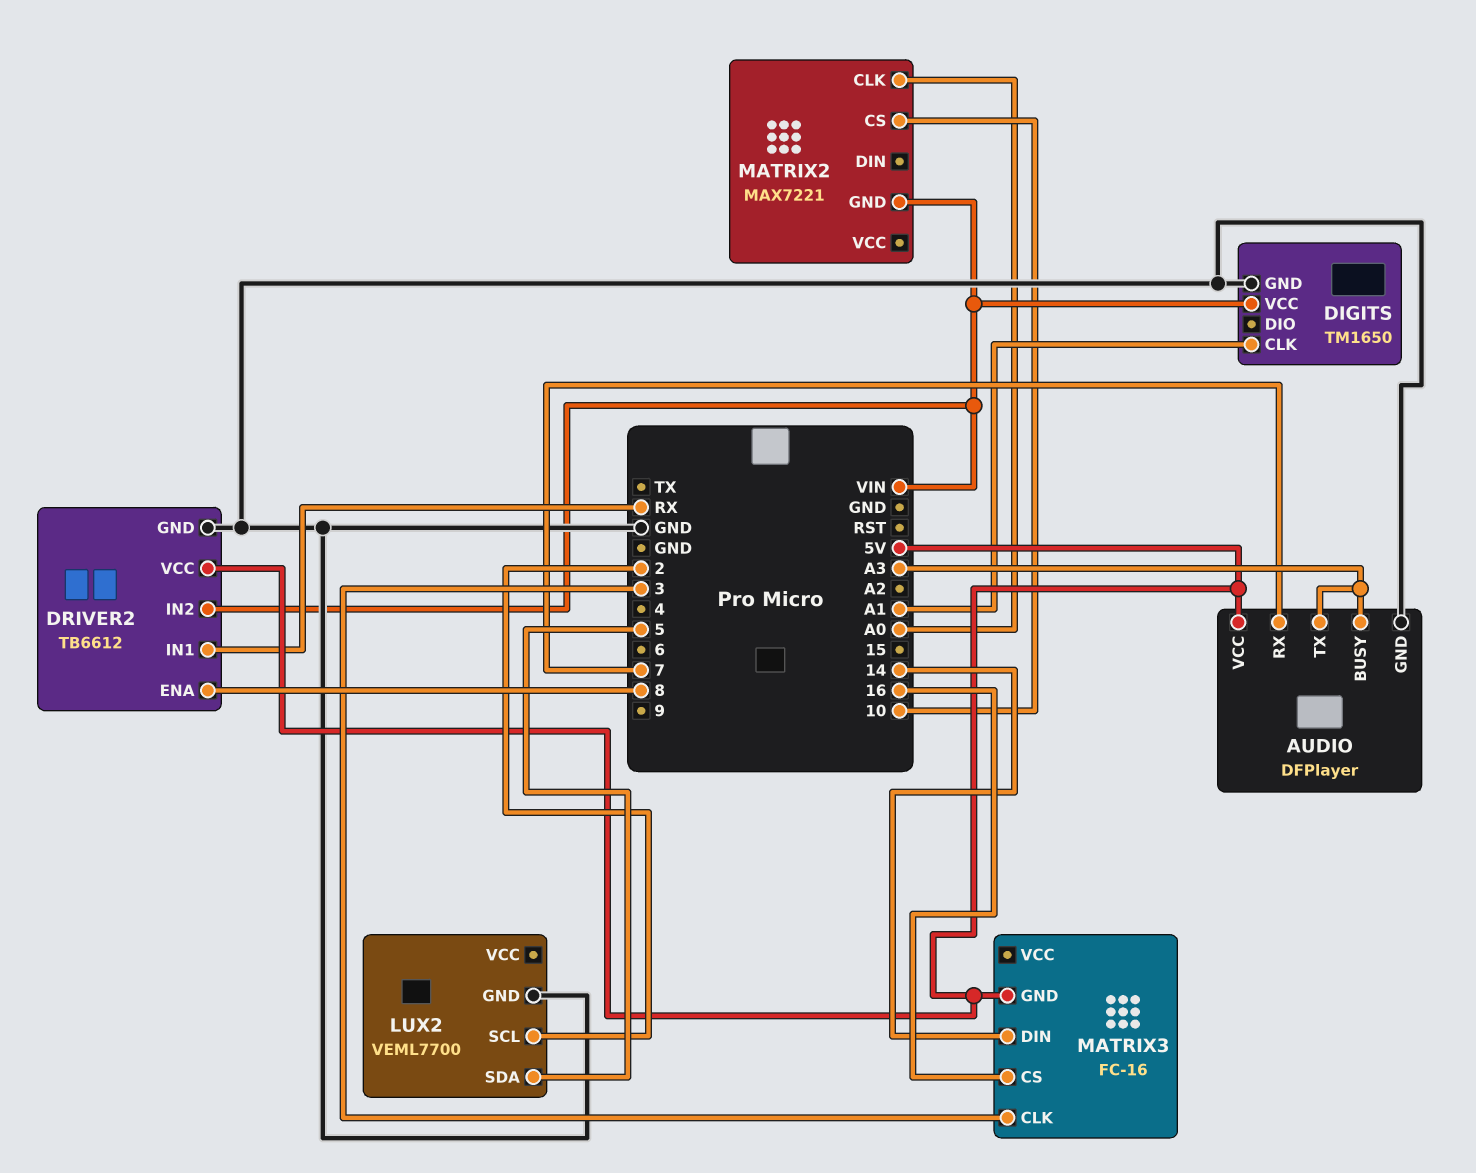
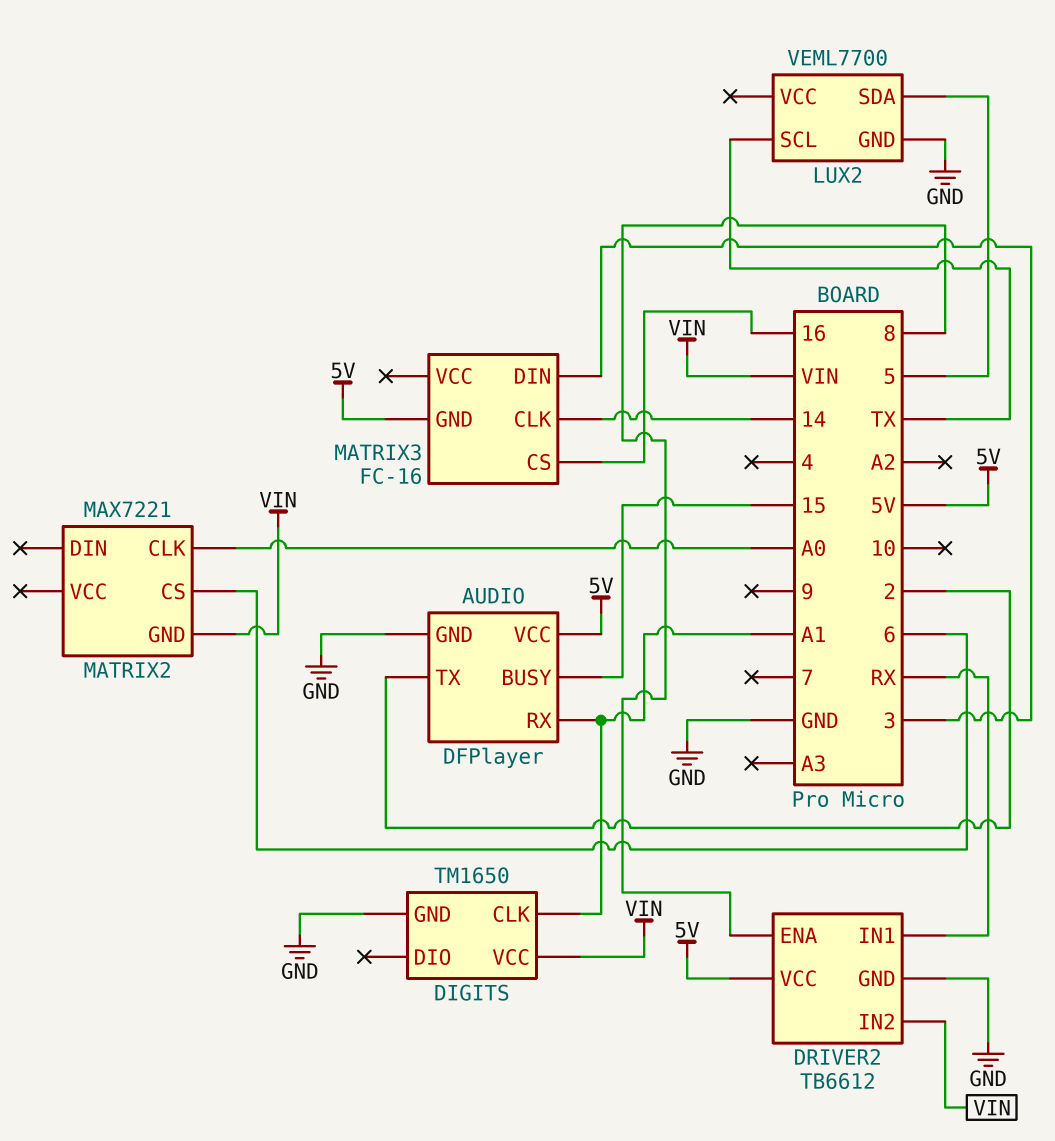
AUDIO pin BUSY: A3 -> 15
AUDIO pin RX: 7 -> A1
AUDIO pin TX: A3 -> 2
LUX2 pin SCL: 2 -> TX
MATRIX2 pin CS: 10 -> 6
MATRIX3 pin CLK: 3 -> 14
MATRIX3 pin DIN: 14 -> 3

